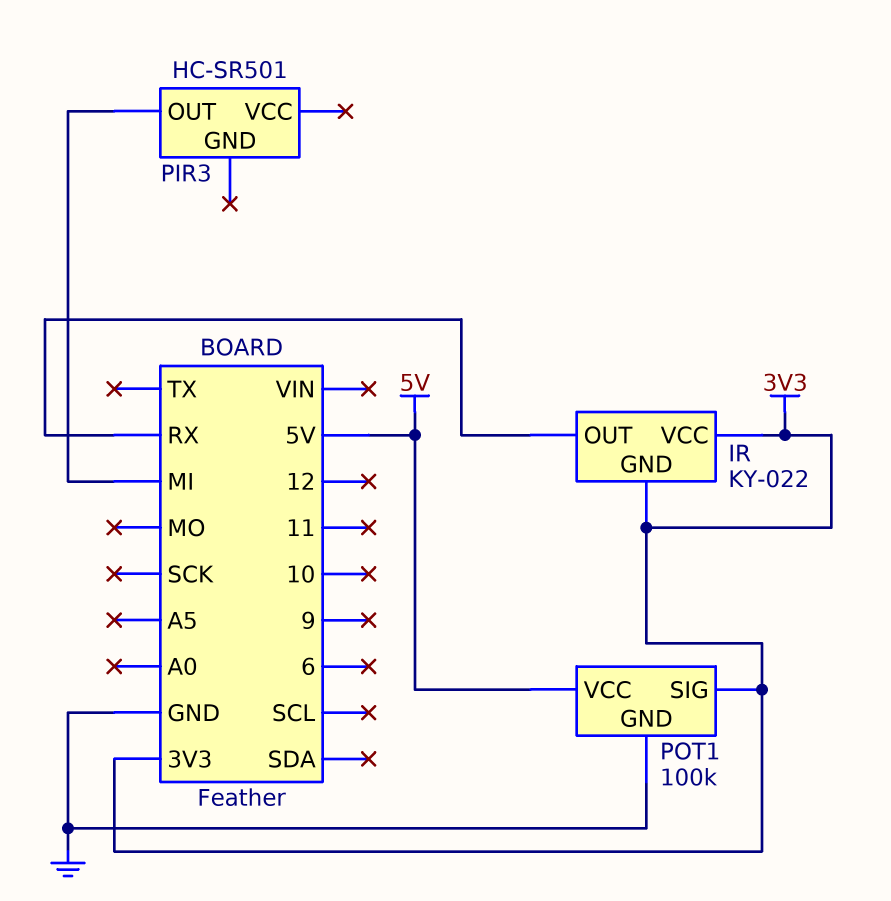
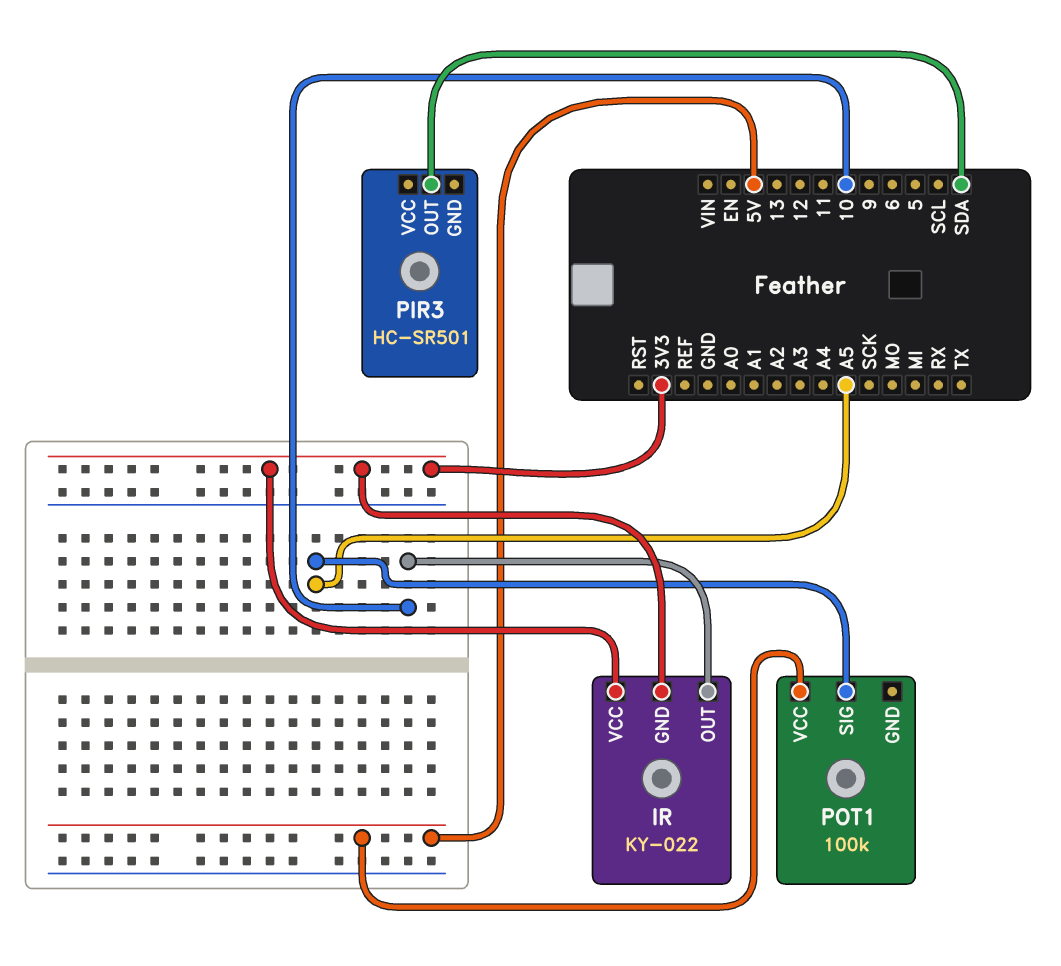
IR pin OUT: RX -> 10
PIR3 pin OUT: MI -> SDA
POT1 pin GND: GND -> none
POT1 pin SIG: 3V3 -> A5

